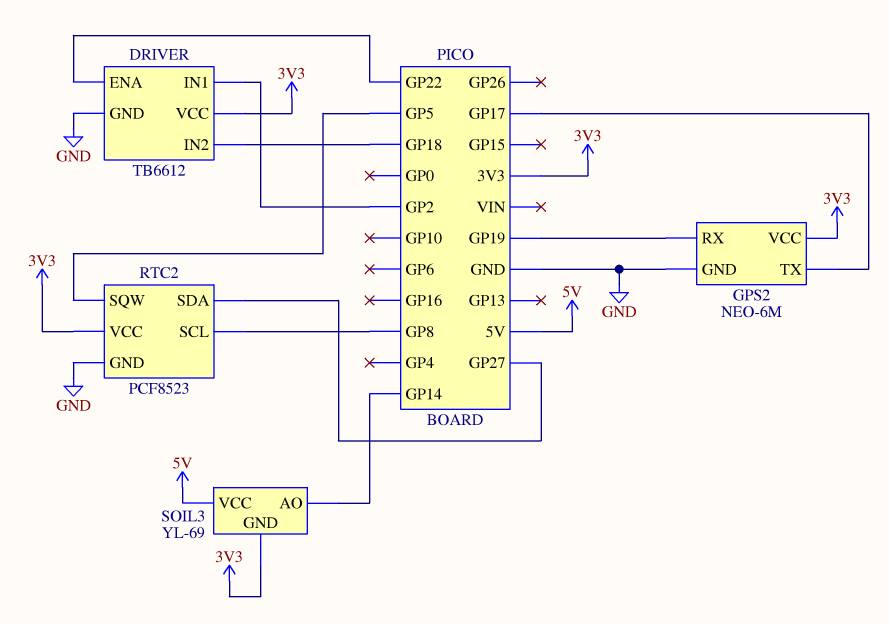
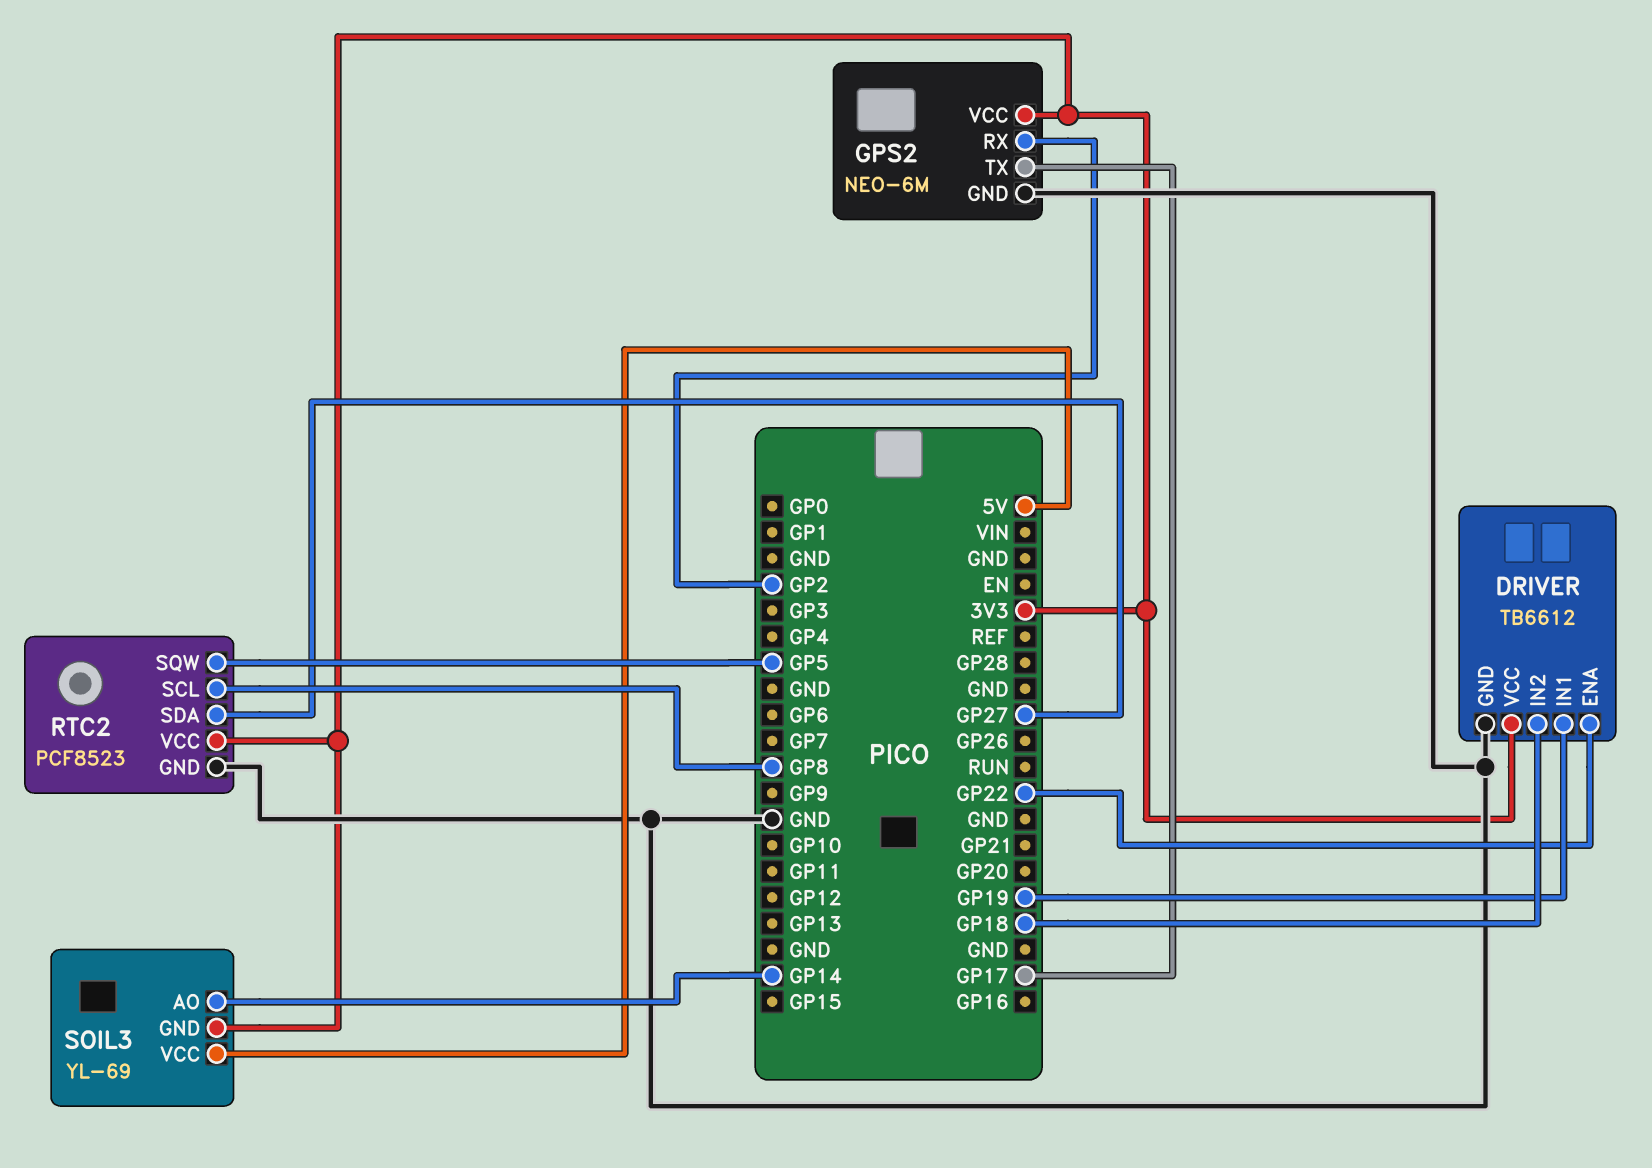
DRIVER pin IN1: GP2 -> GP19
GPS2 pin RX: GP19 -> GP2

